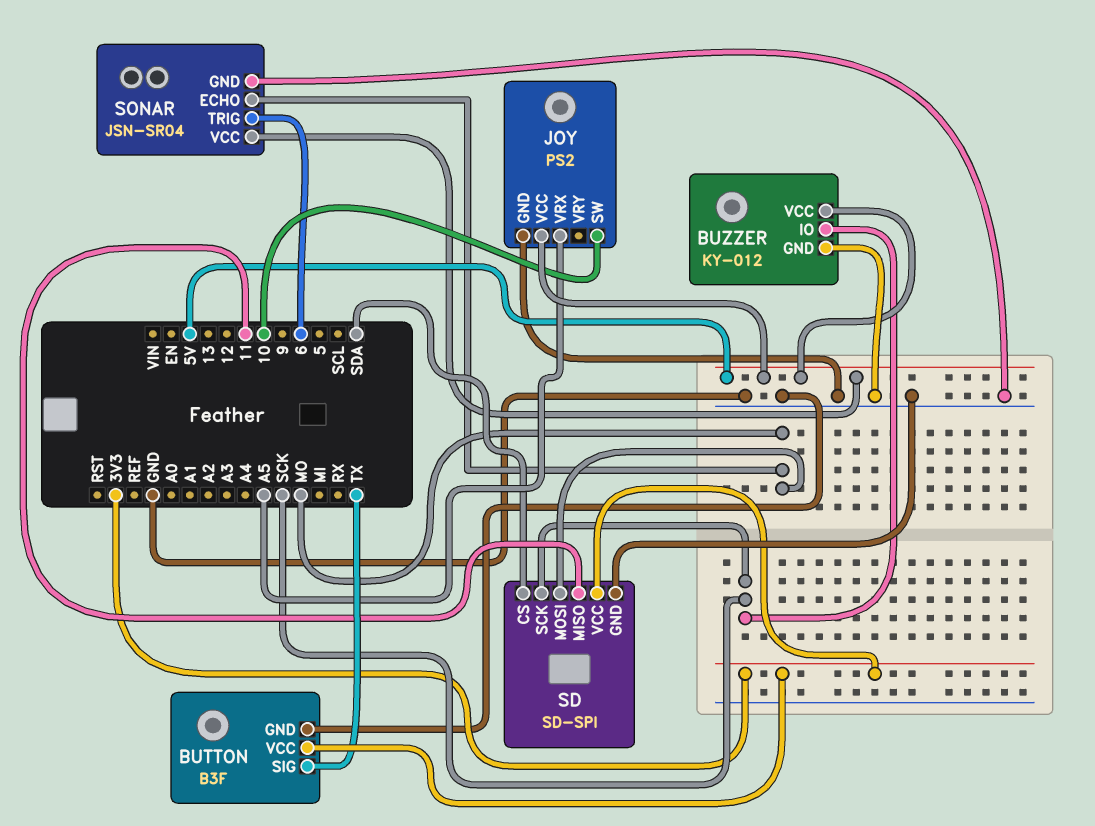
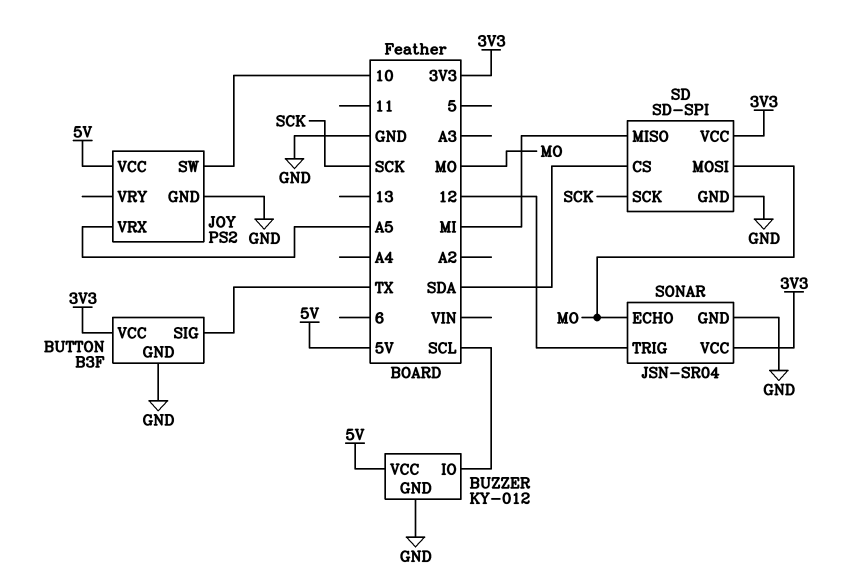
BUZZER pin IO: SCK -> SCL
SD pin MISO: 11 -> MI
SONAR pin TRIG: 6 -> 12
SONAR pin VCC: 5V -> 3V3

